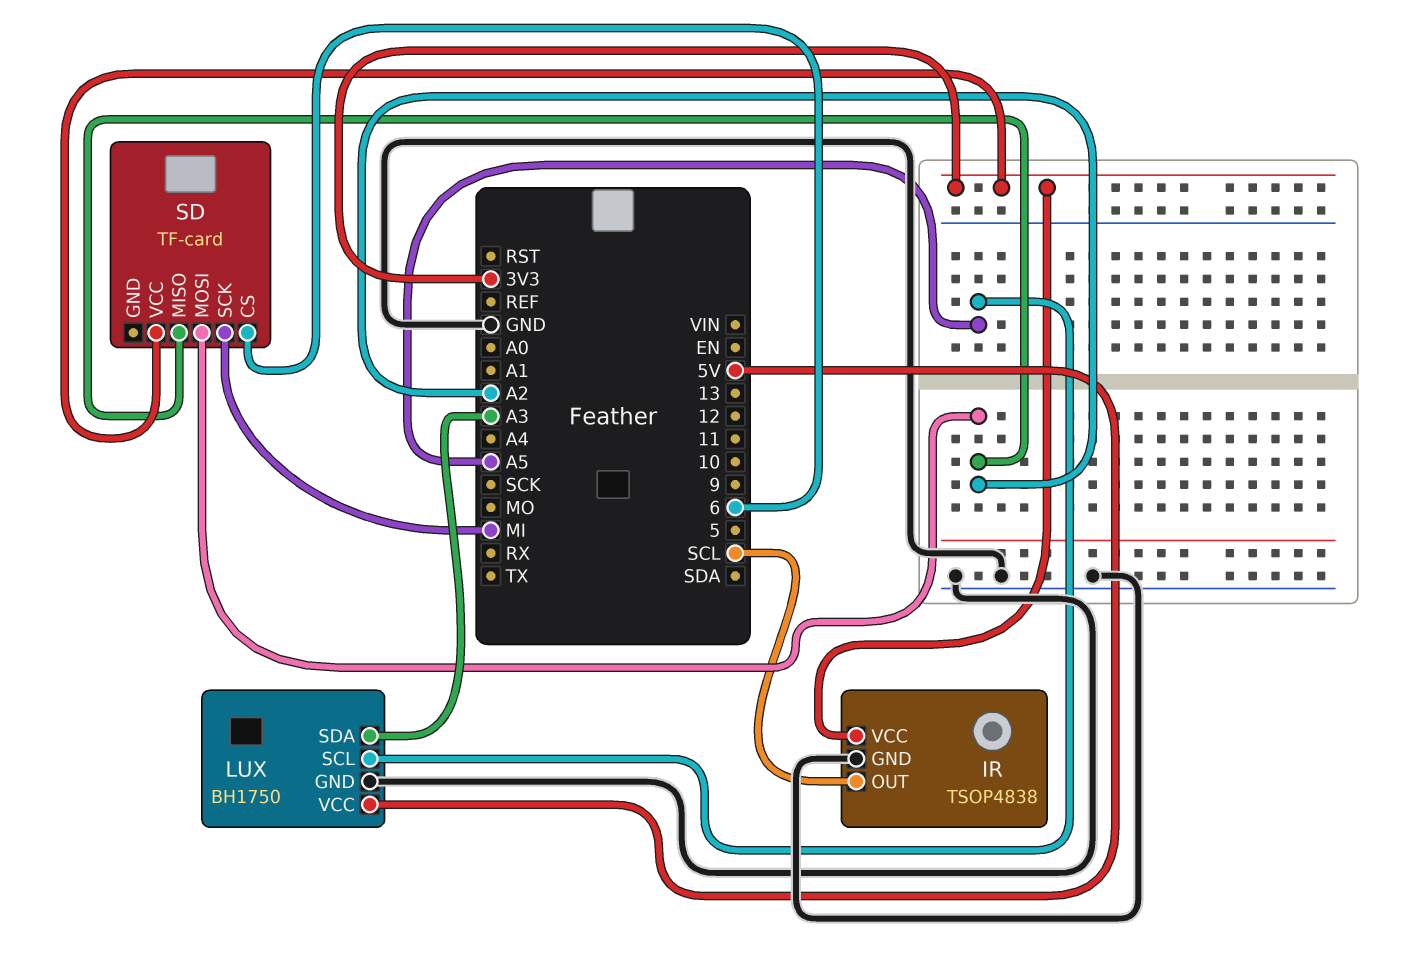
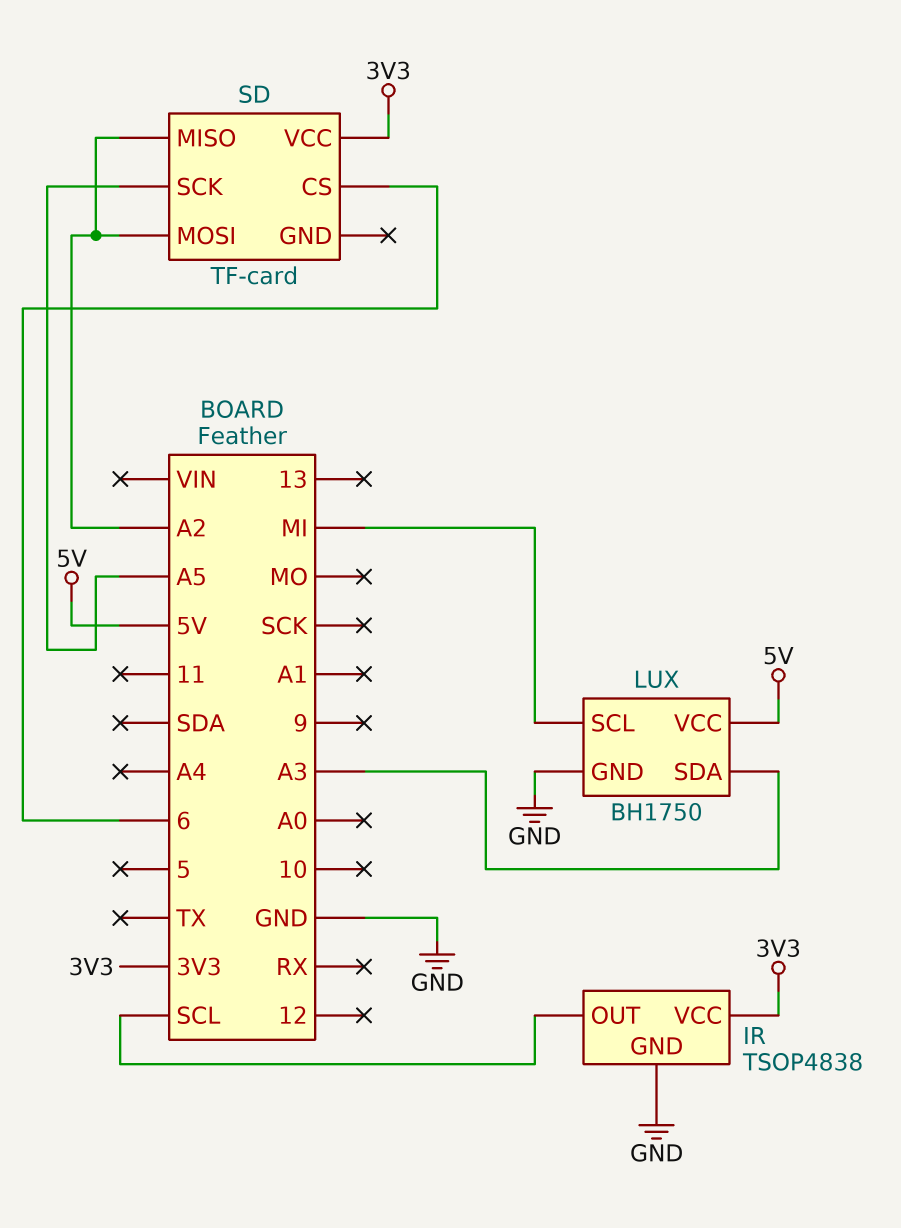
LUX pin SCL: A5 -> MI
SD pin SCK: MI -> A5

